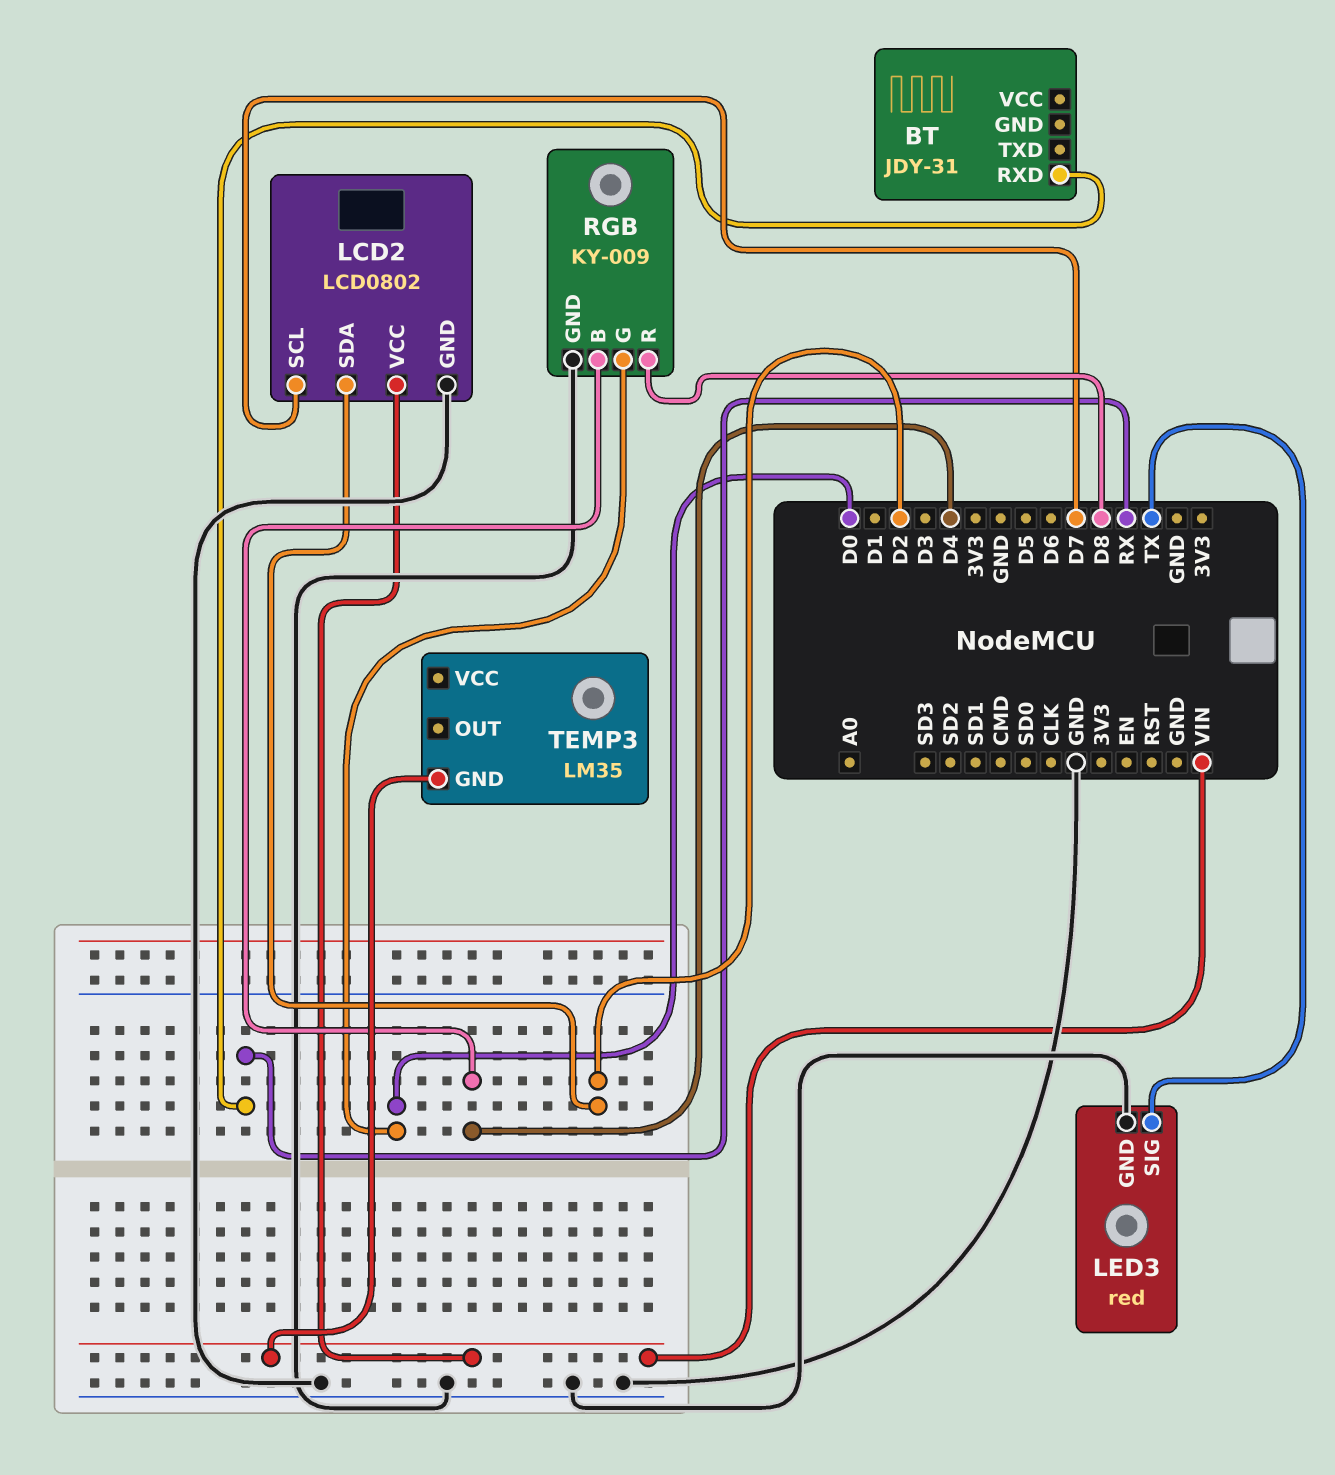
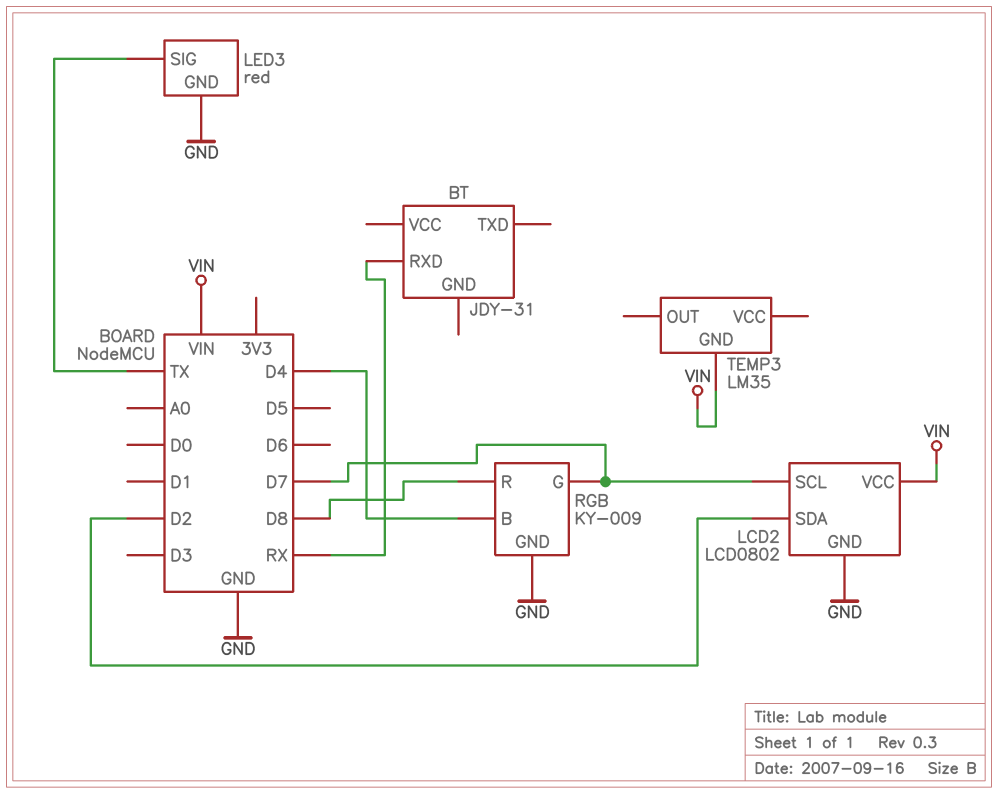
RGB pin G: D0 -> D7

